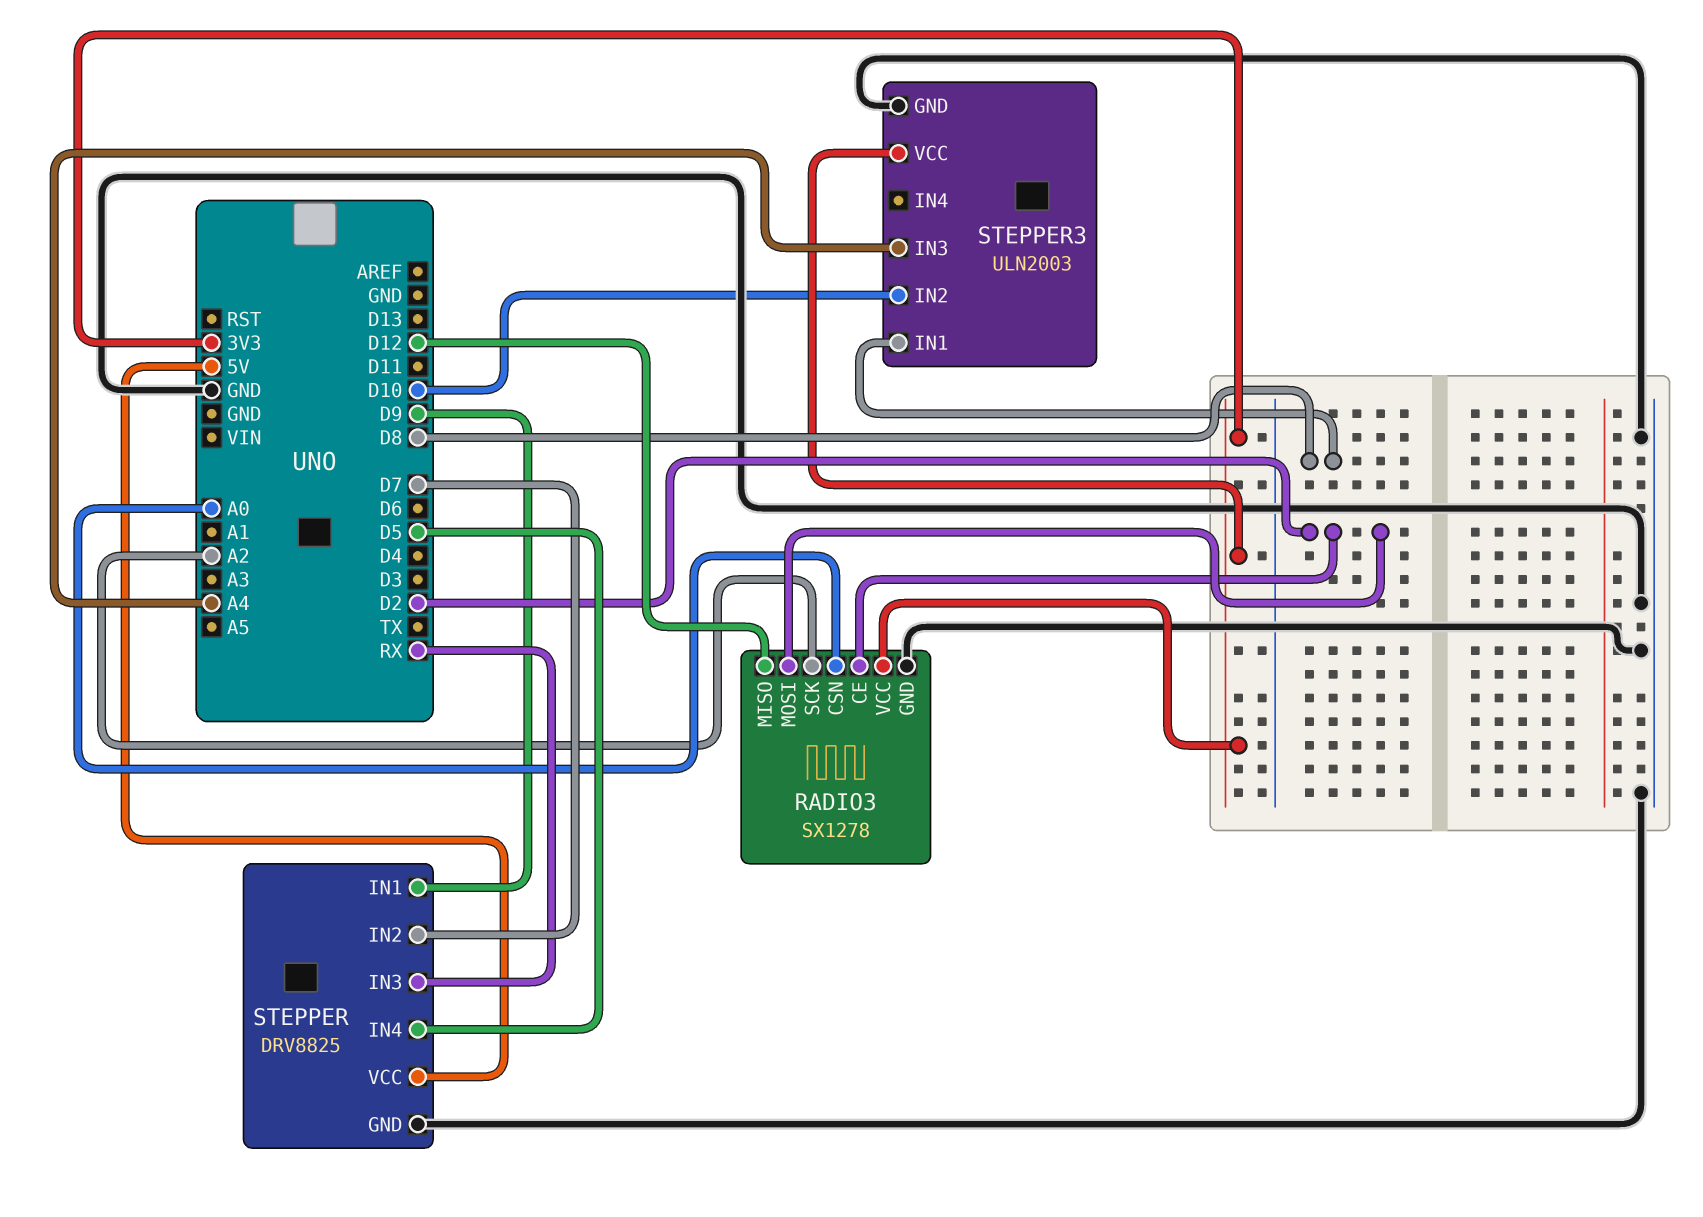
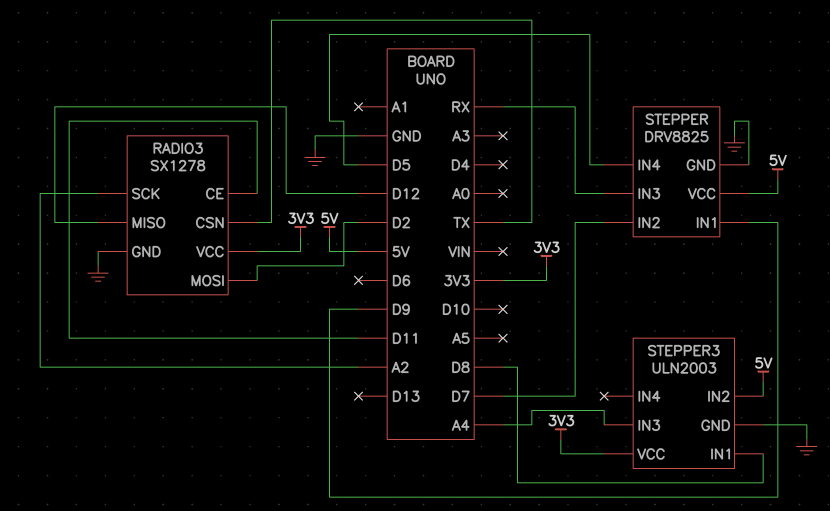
RADIO3 pin CE: D2 -> D11
RADIO3 pin CSN: A0 -> TX
STEPPER3 pin IN2: D10 -> 5V

